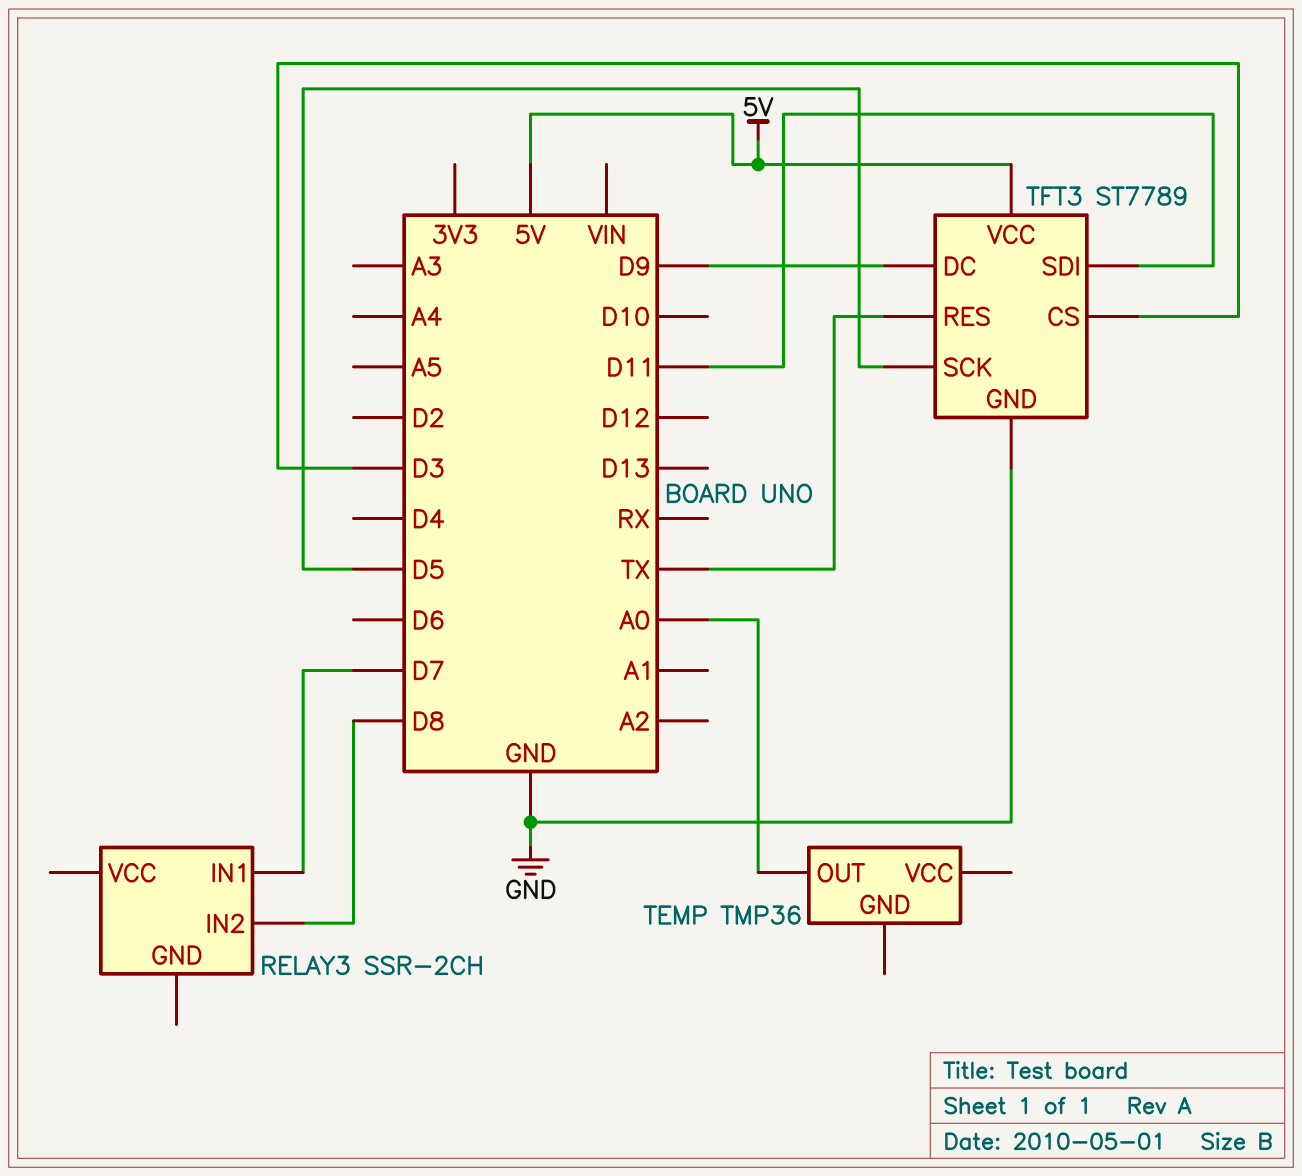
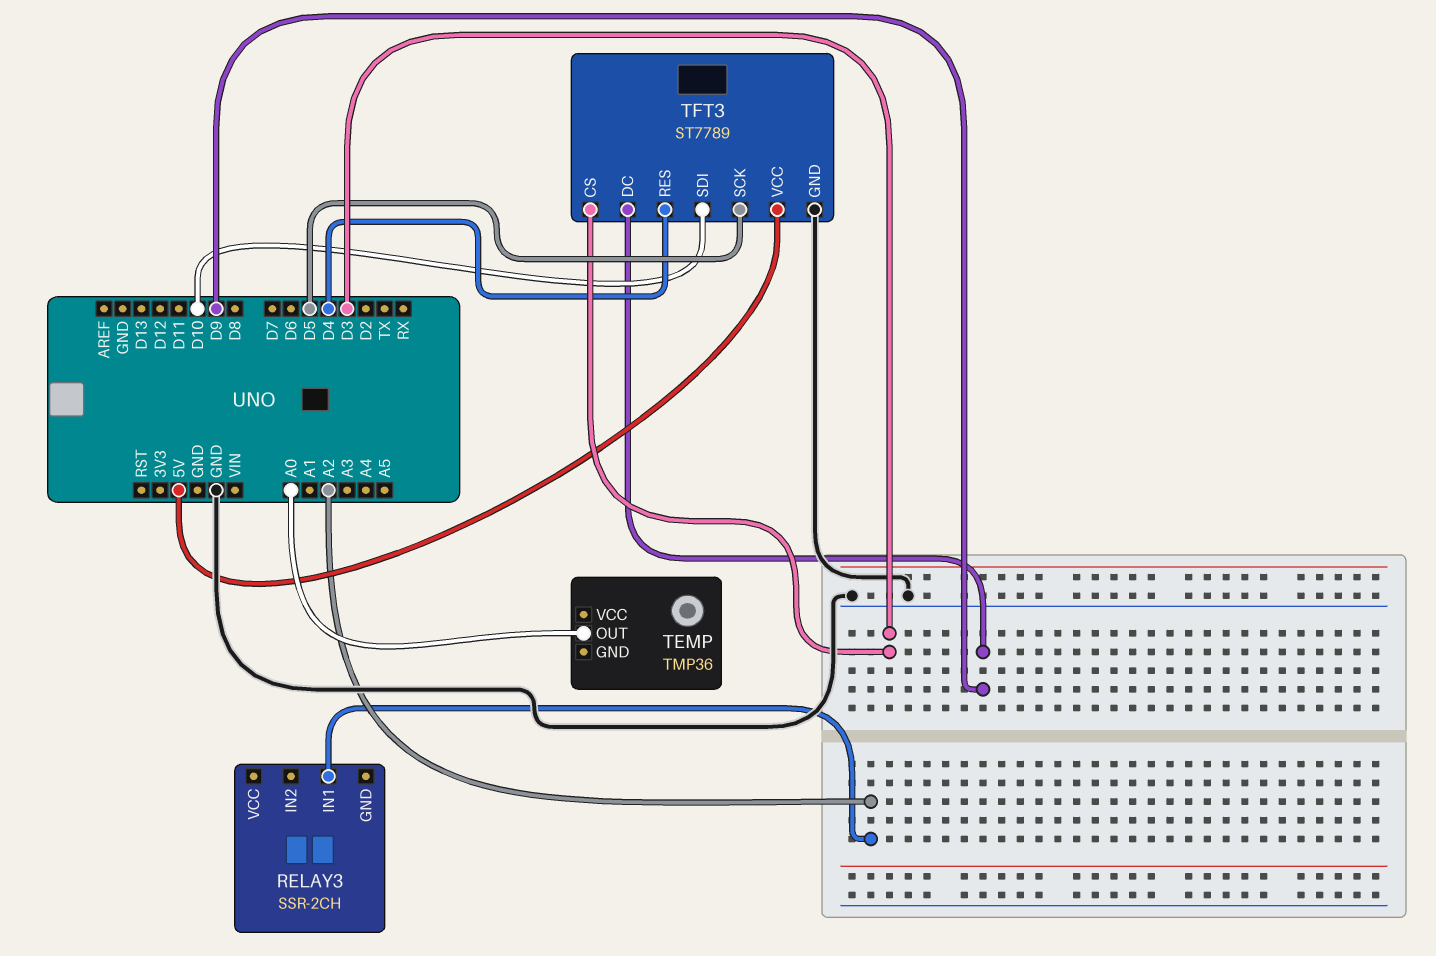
RELAY3 pin IN1: D7 -> A2
RELAY3 pin IN2: D8 -> none
TFT3 pin RES: TX -> D4
TFT3 pin SDI: D11 -> D10

